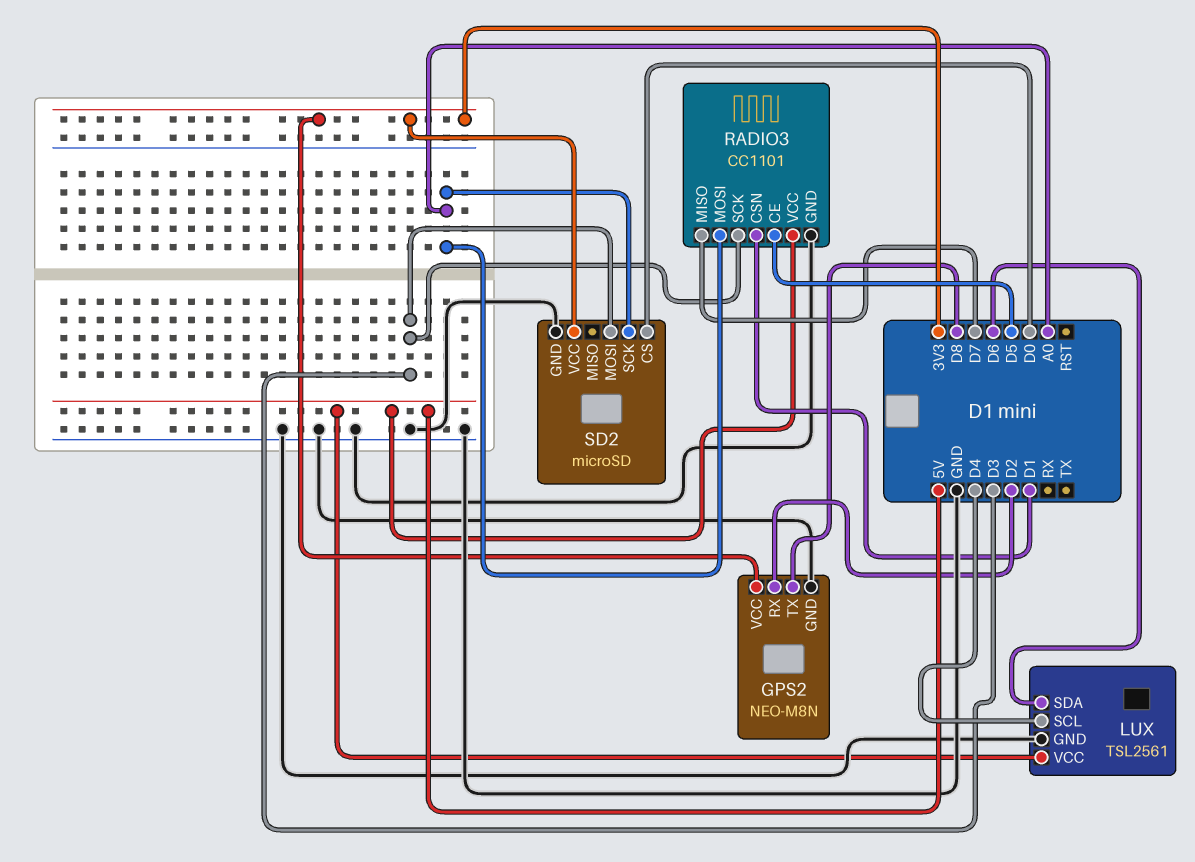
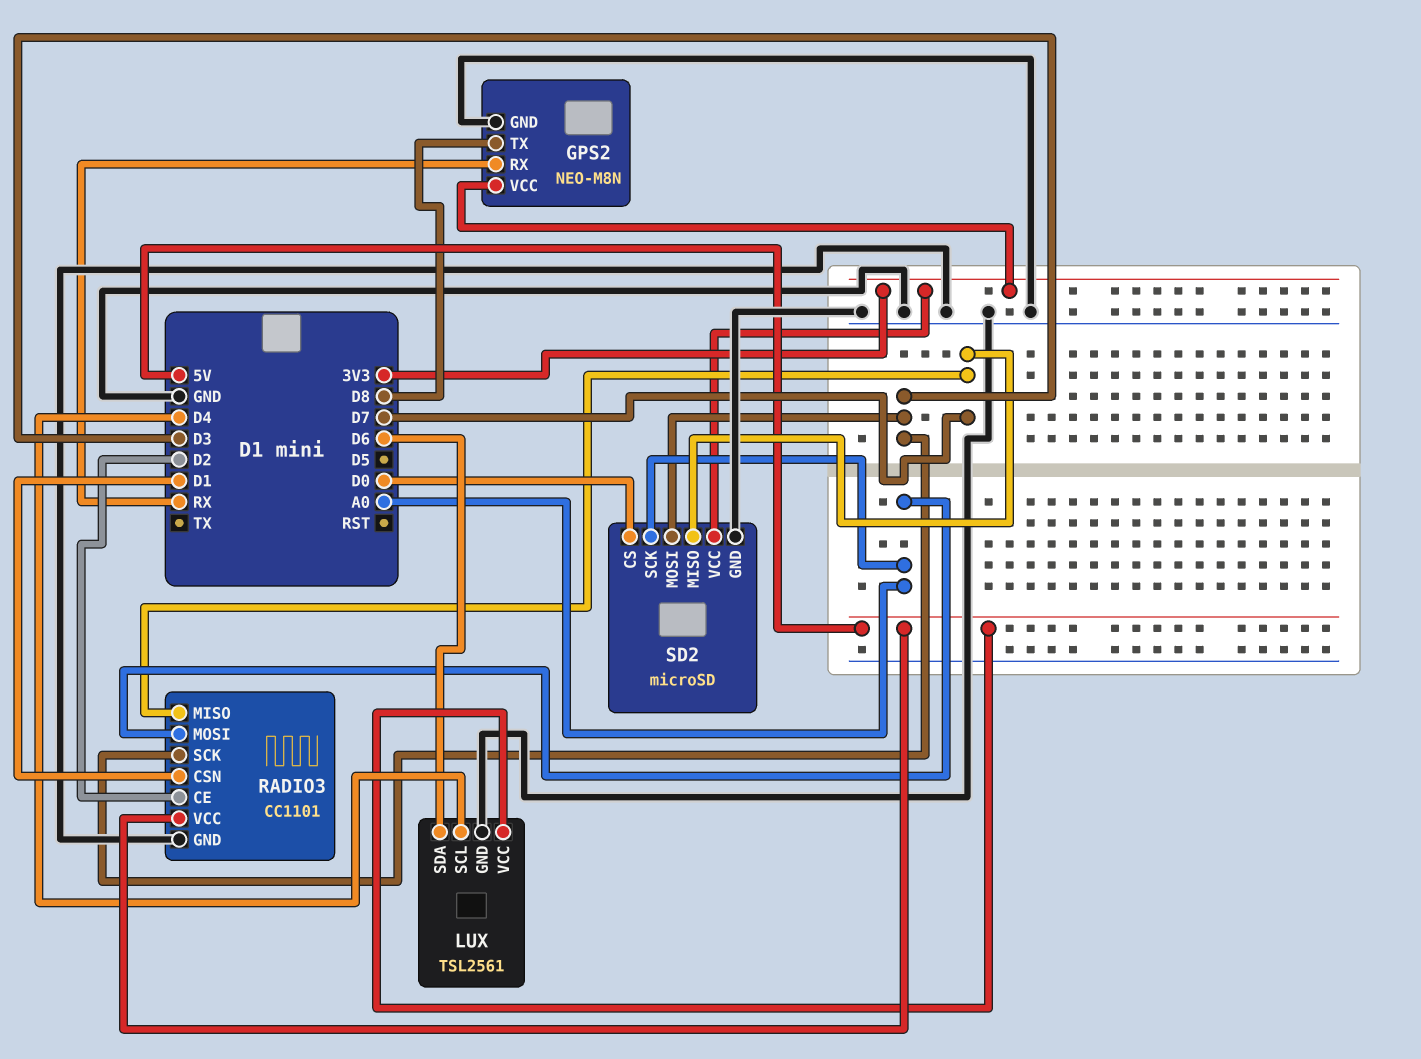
GPS2 pin RX: D2 -> RX
RADIO3 pin CE: D5 -> D2
SD2 pin MISO: none -> D7

